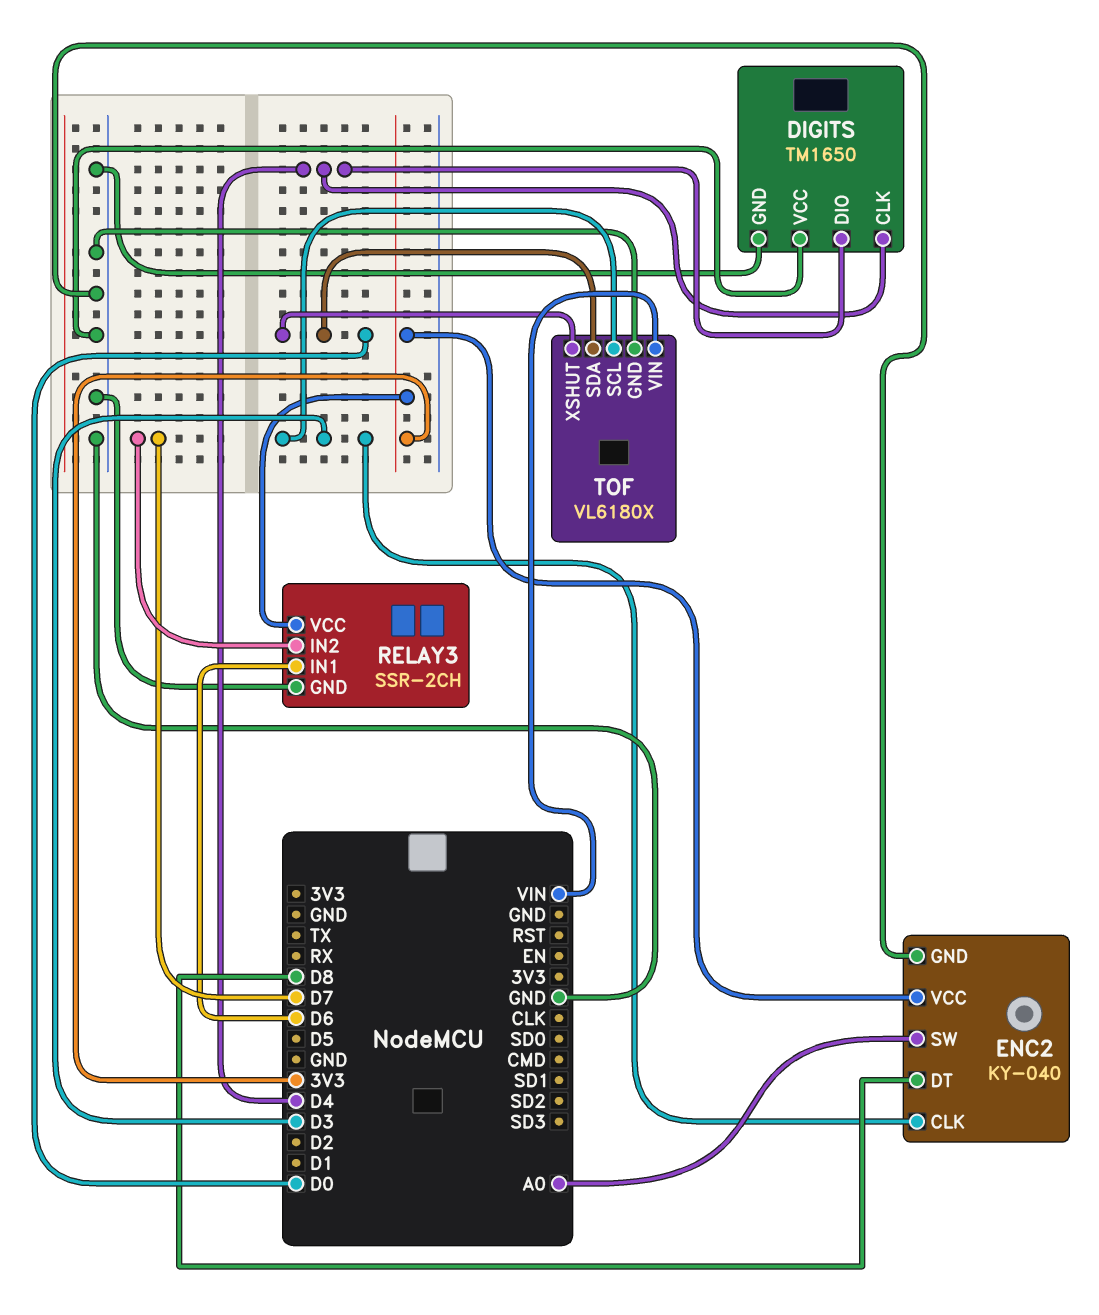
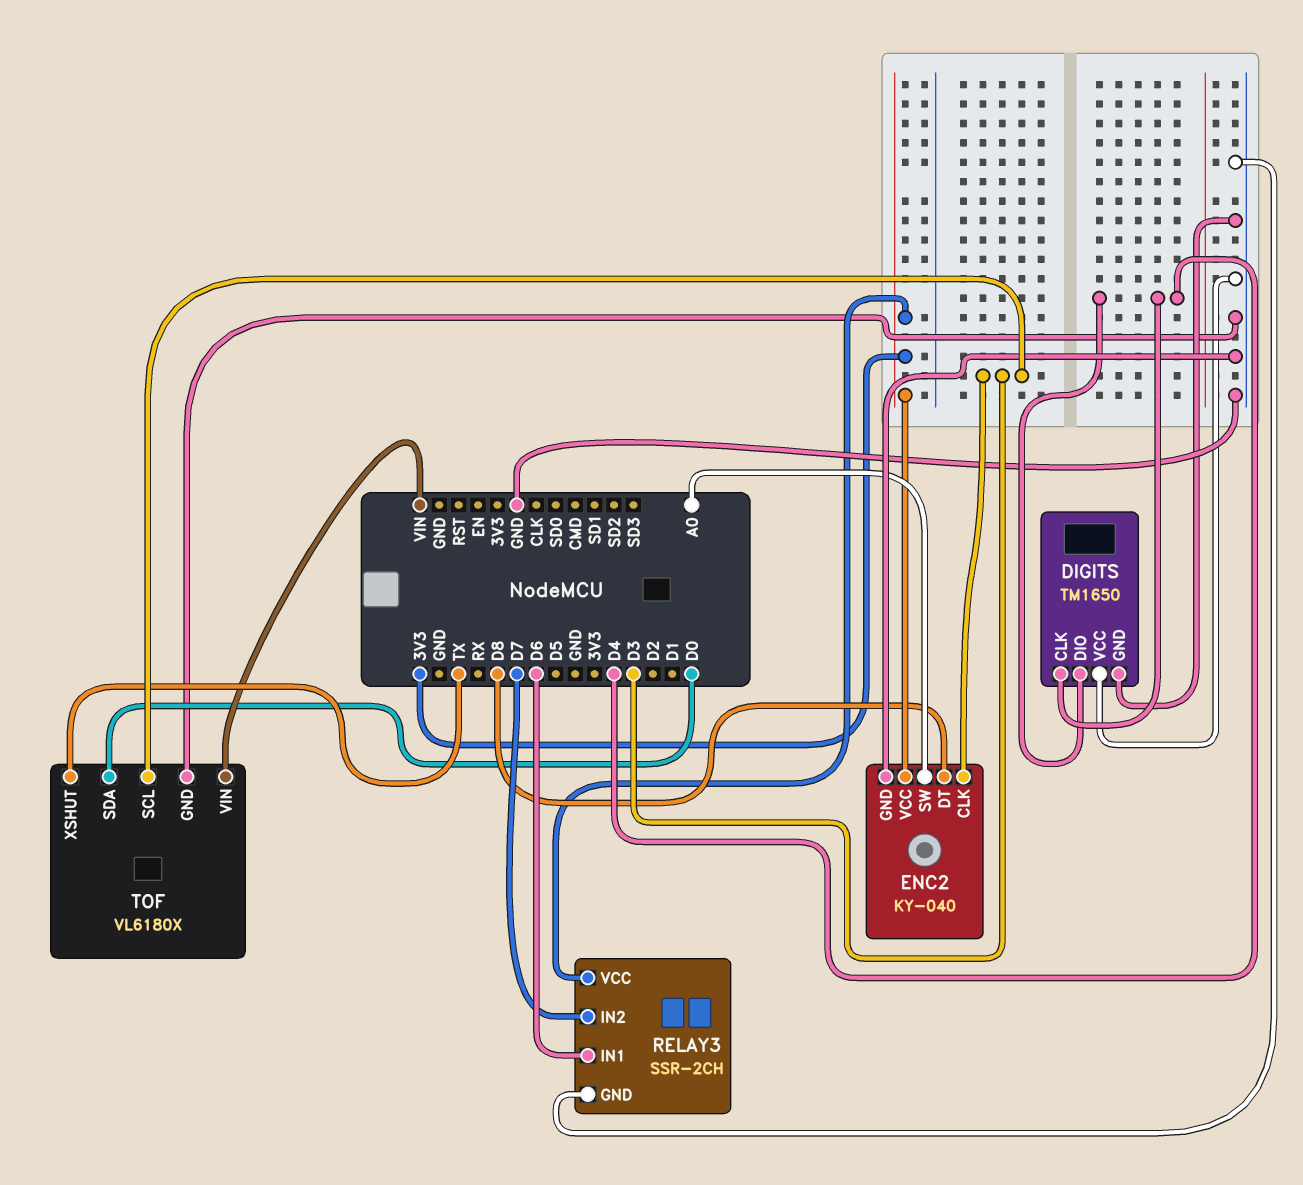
TOF pin XSHUT: D0 -> TX

